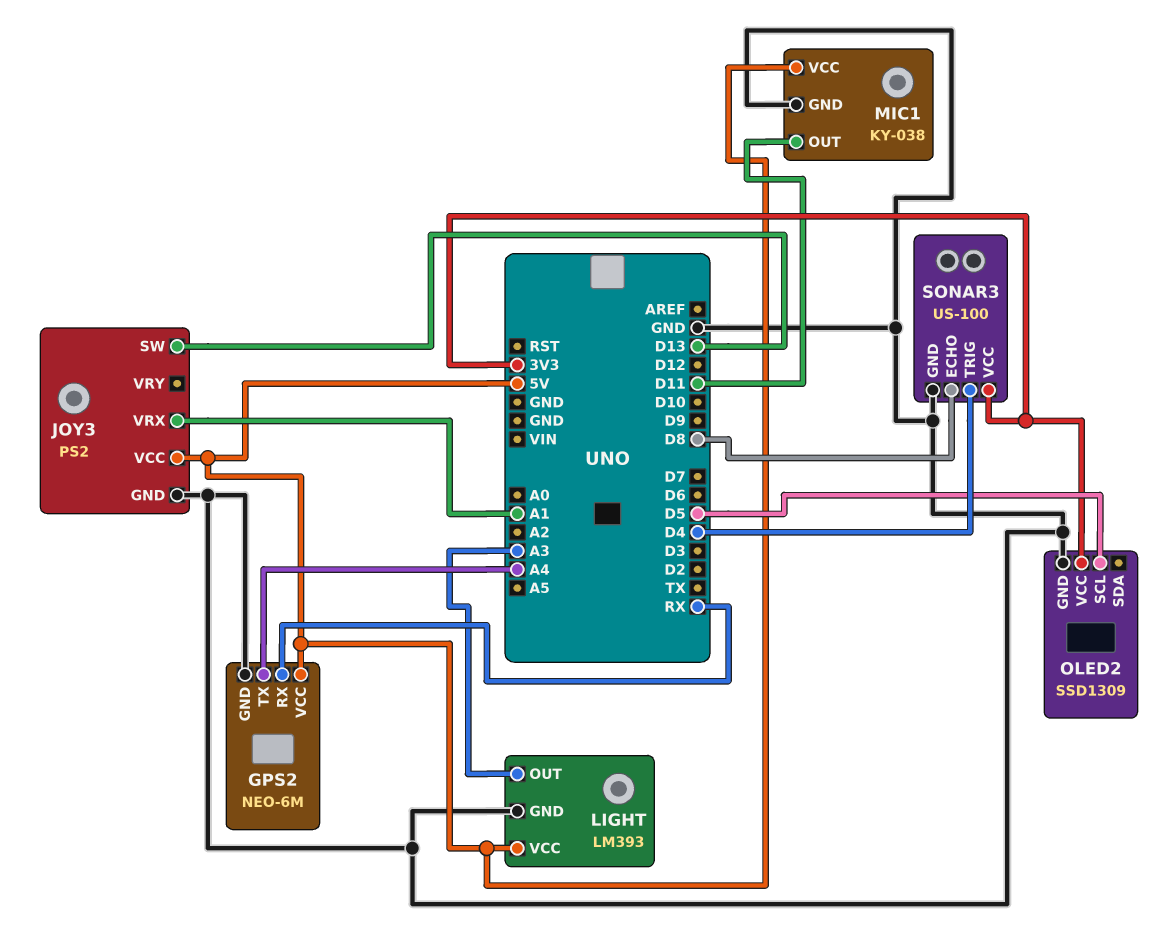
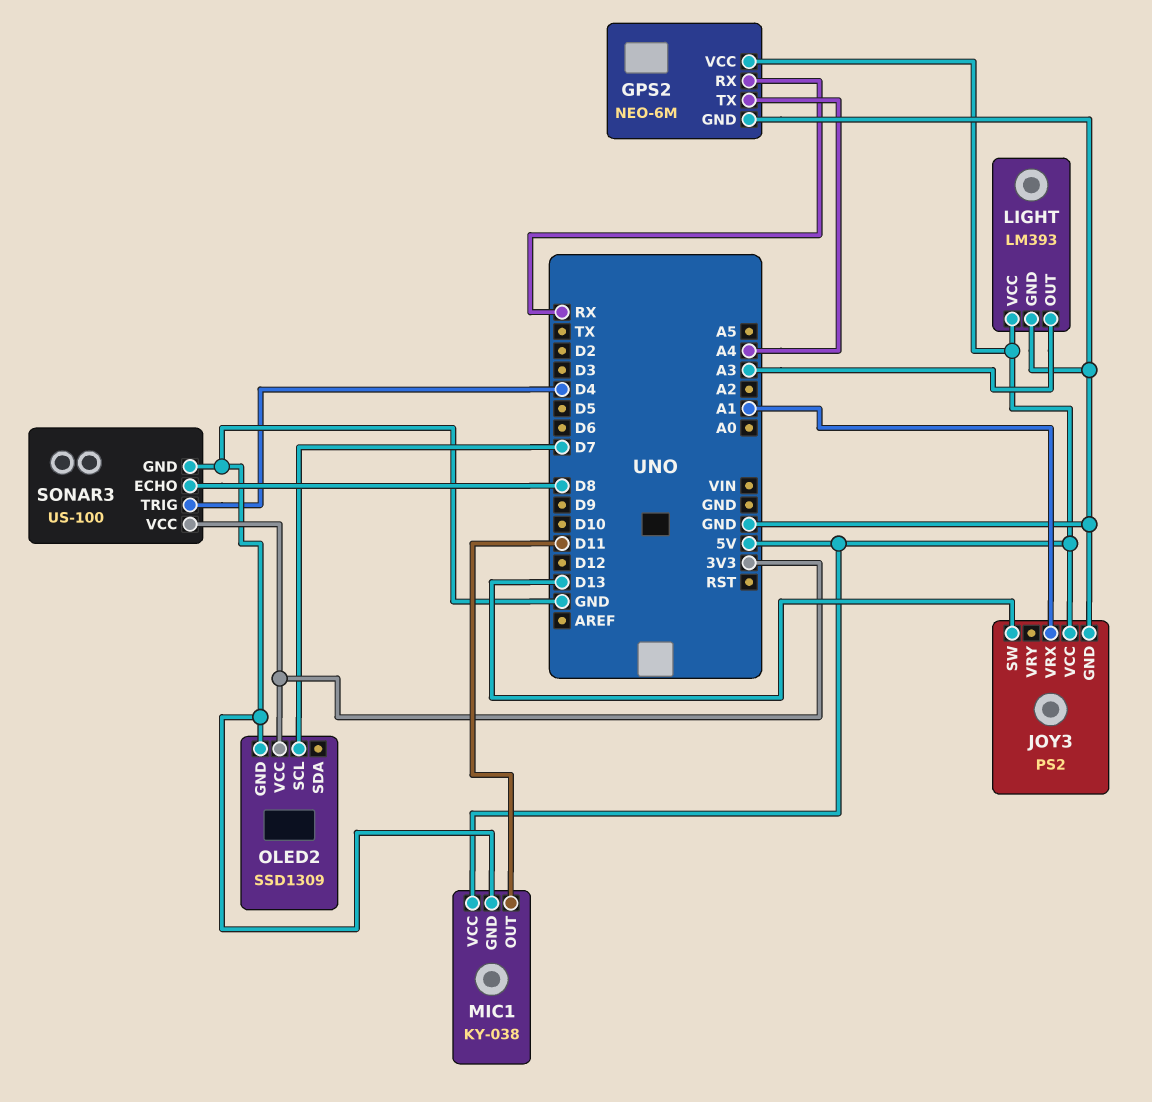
OLED2 pin SCL: D5 -> D7

